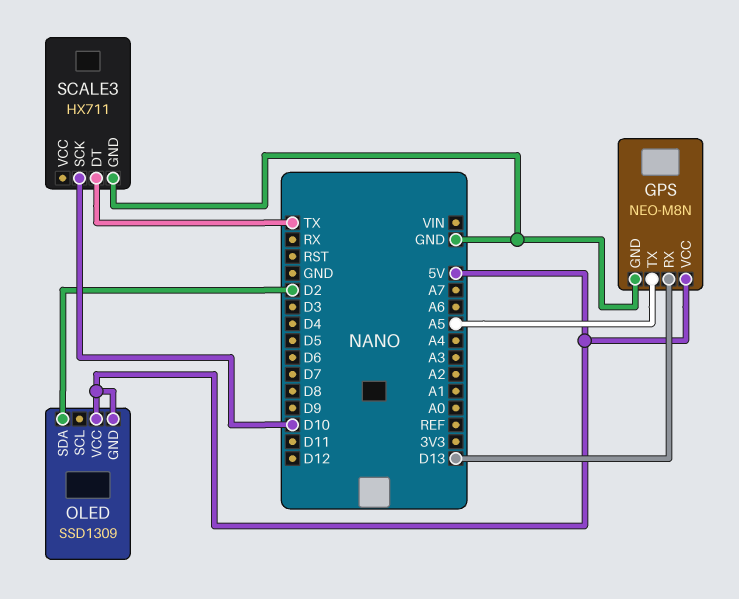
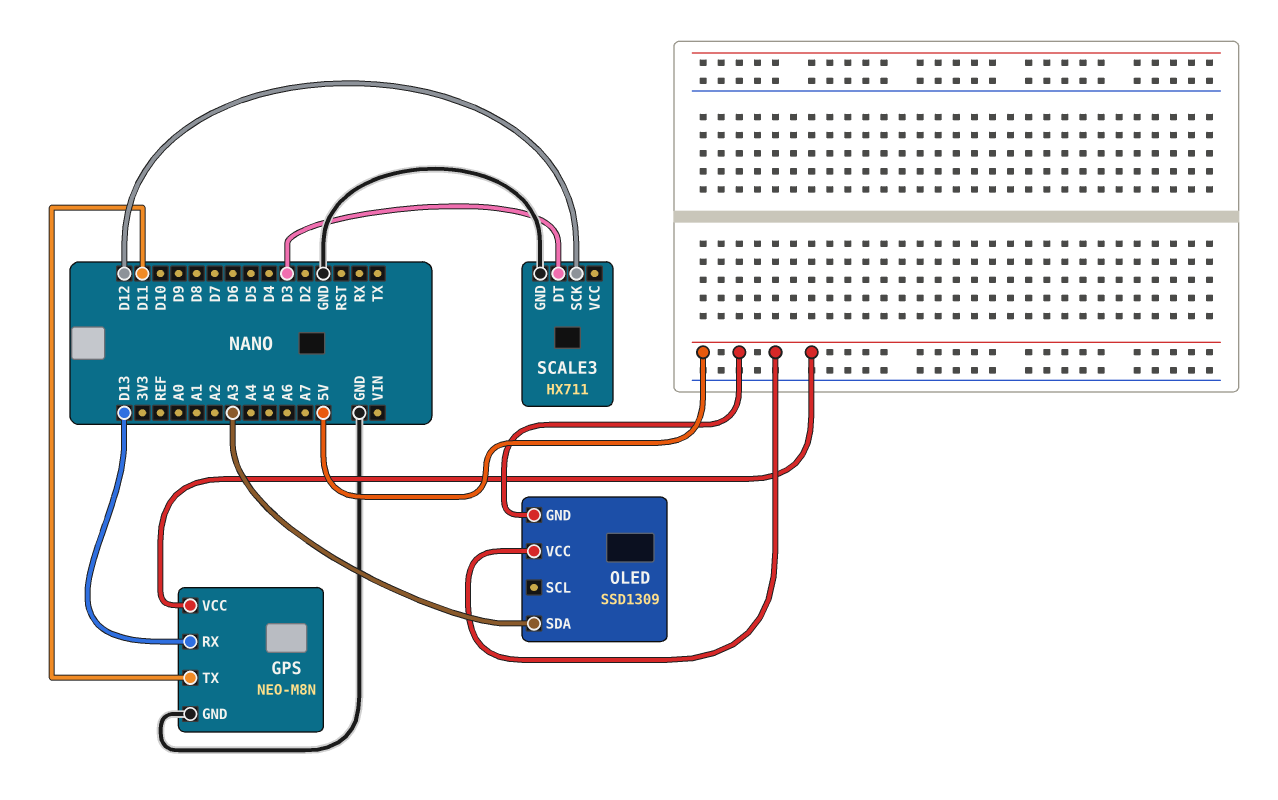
GPS pin TX: A5 -> D11
OLED pin SDA: D2 -> A3
SCALE3 pin DT: TX -> D3
SCALE3 pin SCK: D10 -> D12

